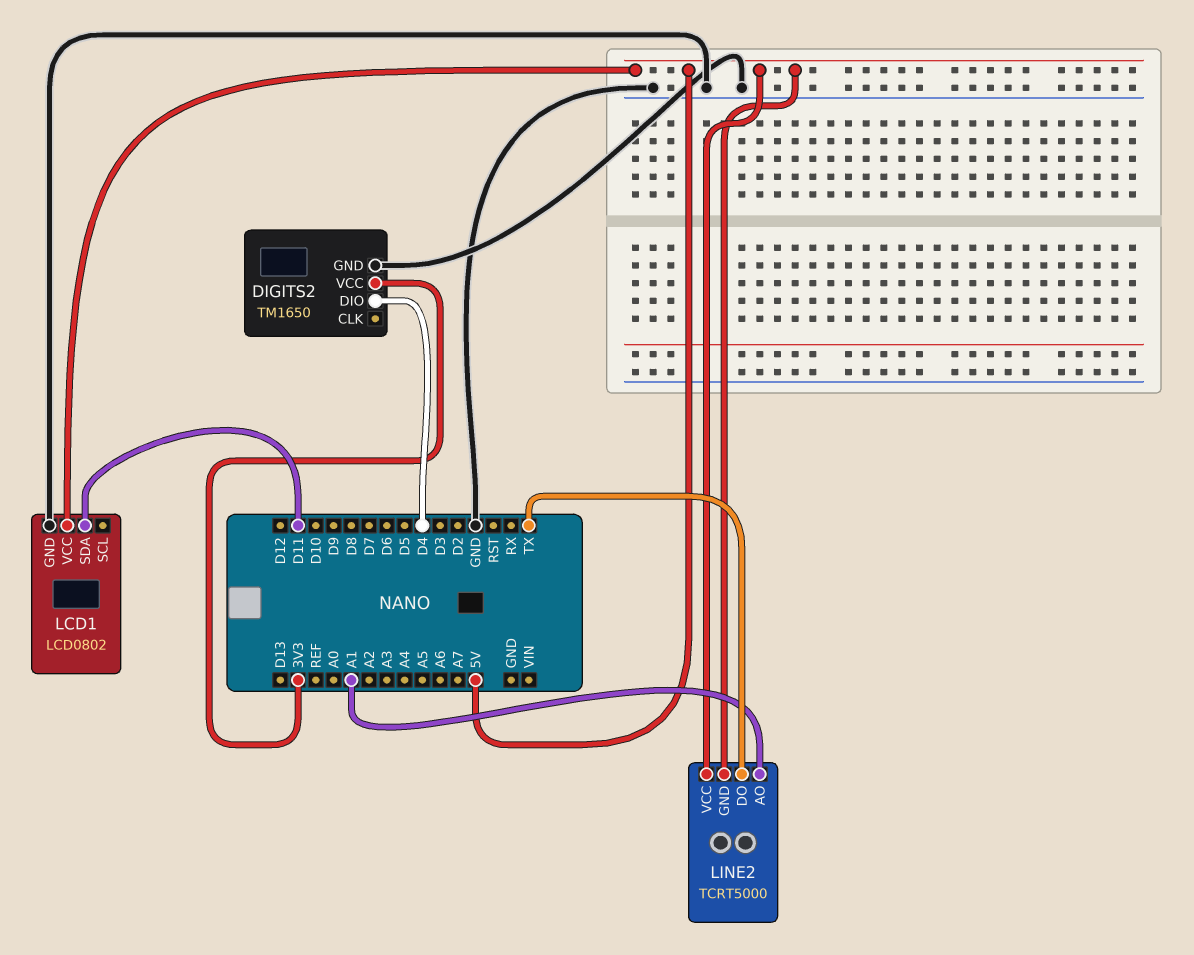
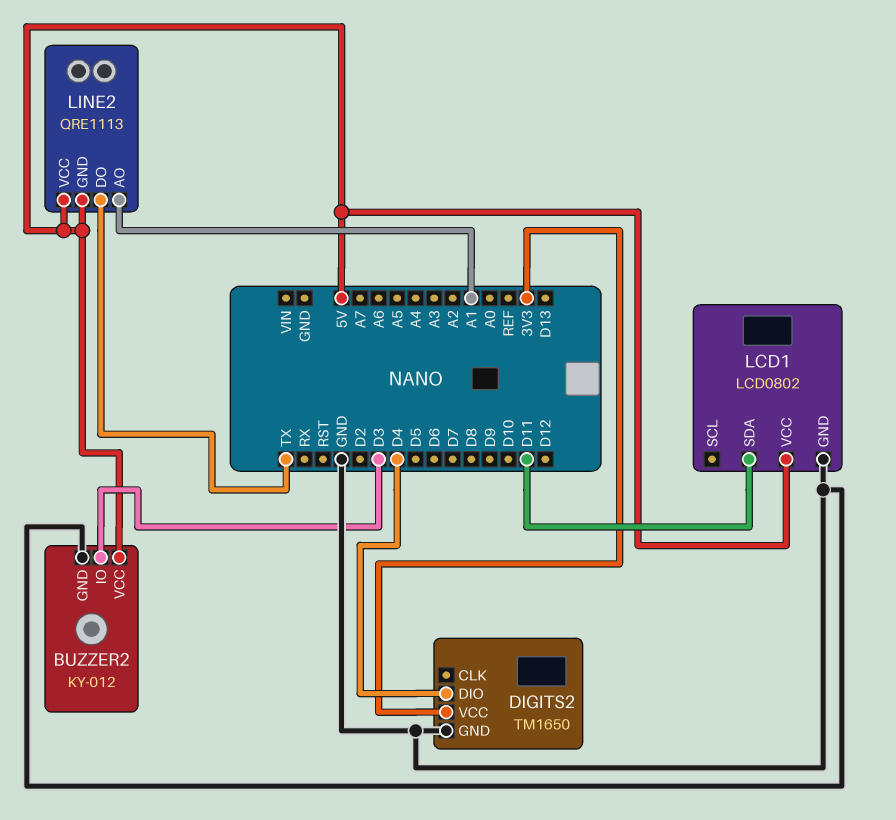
BUZZER2: none -> KY-012
BUZZER2 pin GND: none -> GND
BUZZER2 pin IO: none -> D3
BUZZER2 pin VCC: none -> 5V
LINE2: TCRT5000 -> QRE1113

